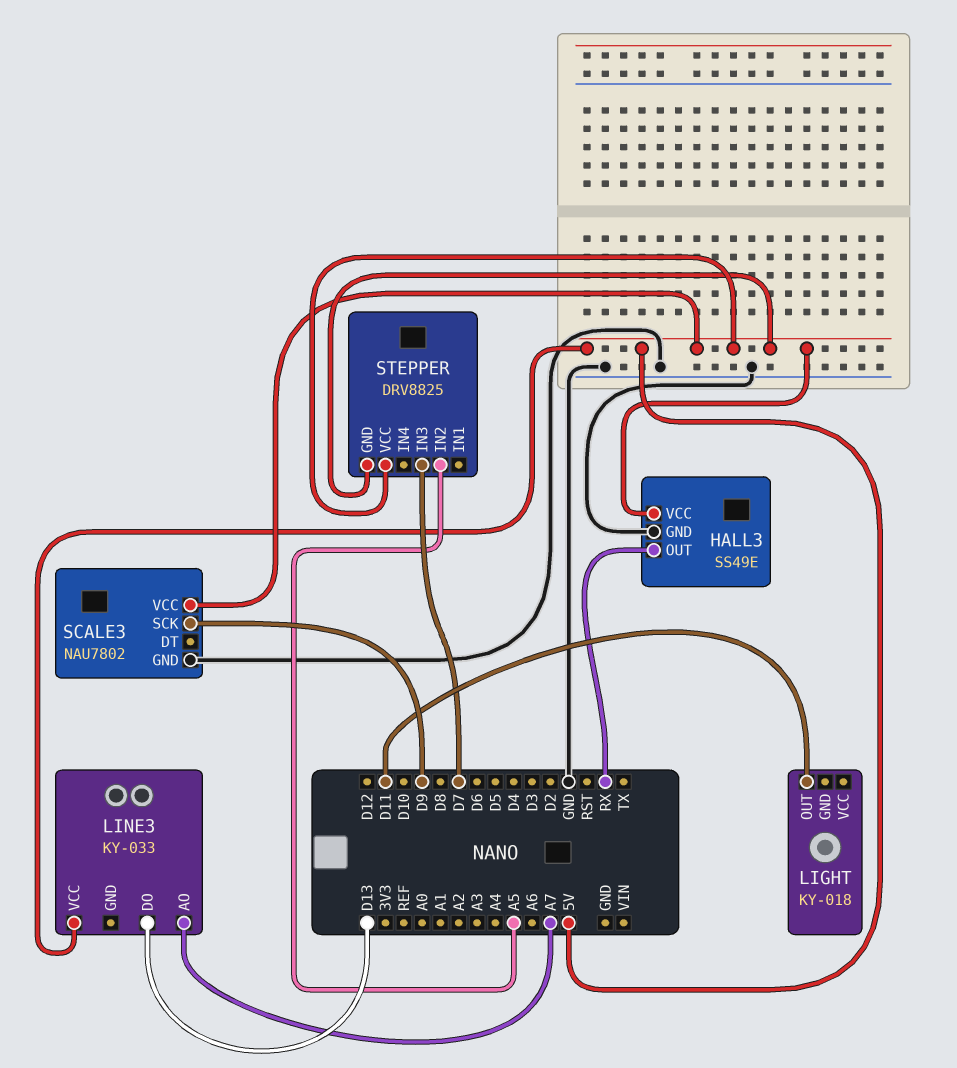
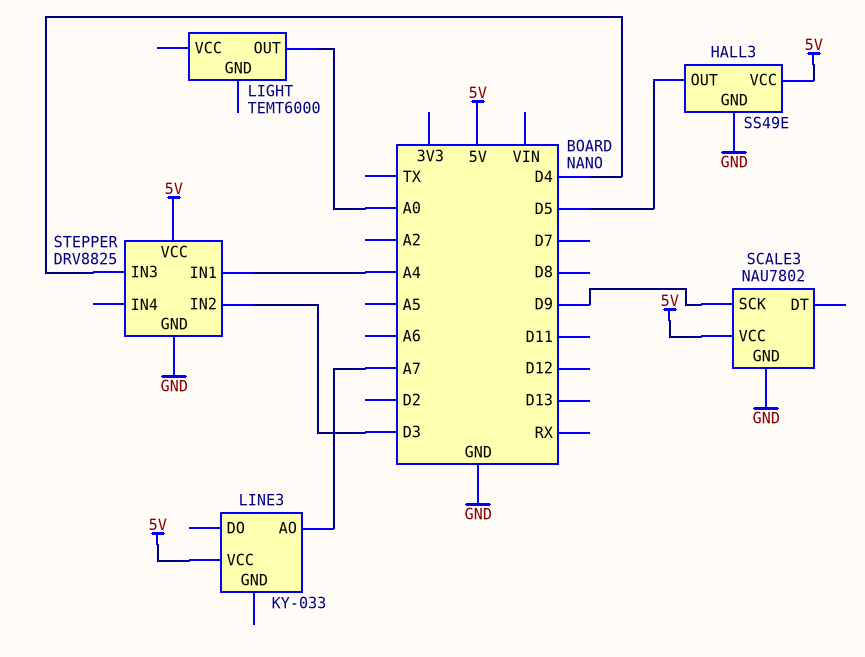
HALL3 pin OUT: RX -> D5
LIGHT: KY-018 -> TEMT6000
LIGHT pin OUT: D11 -> A0
LINE3 pin DO: D13 -> none
STEPPER pin GND: 5V -> GND
STEPPER pin IN1: none -> A4
STEPPER pin IN2: A5 -> D3
STEPPER pin IN3: D7 -> D4

